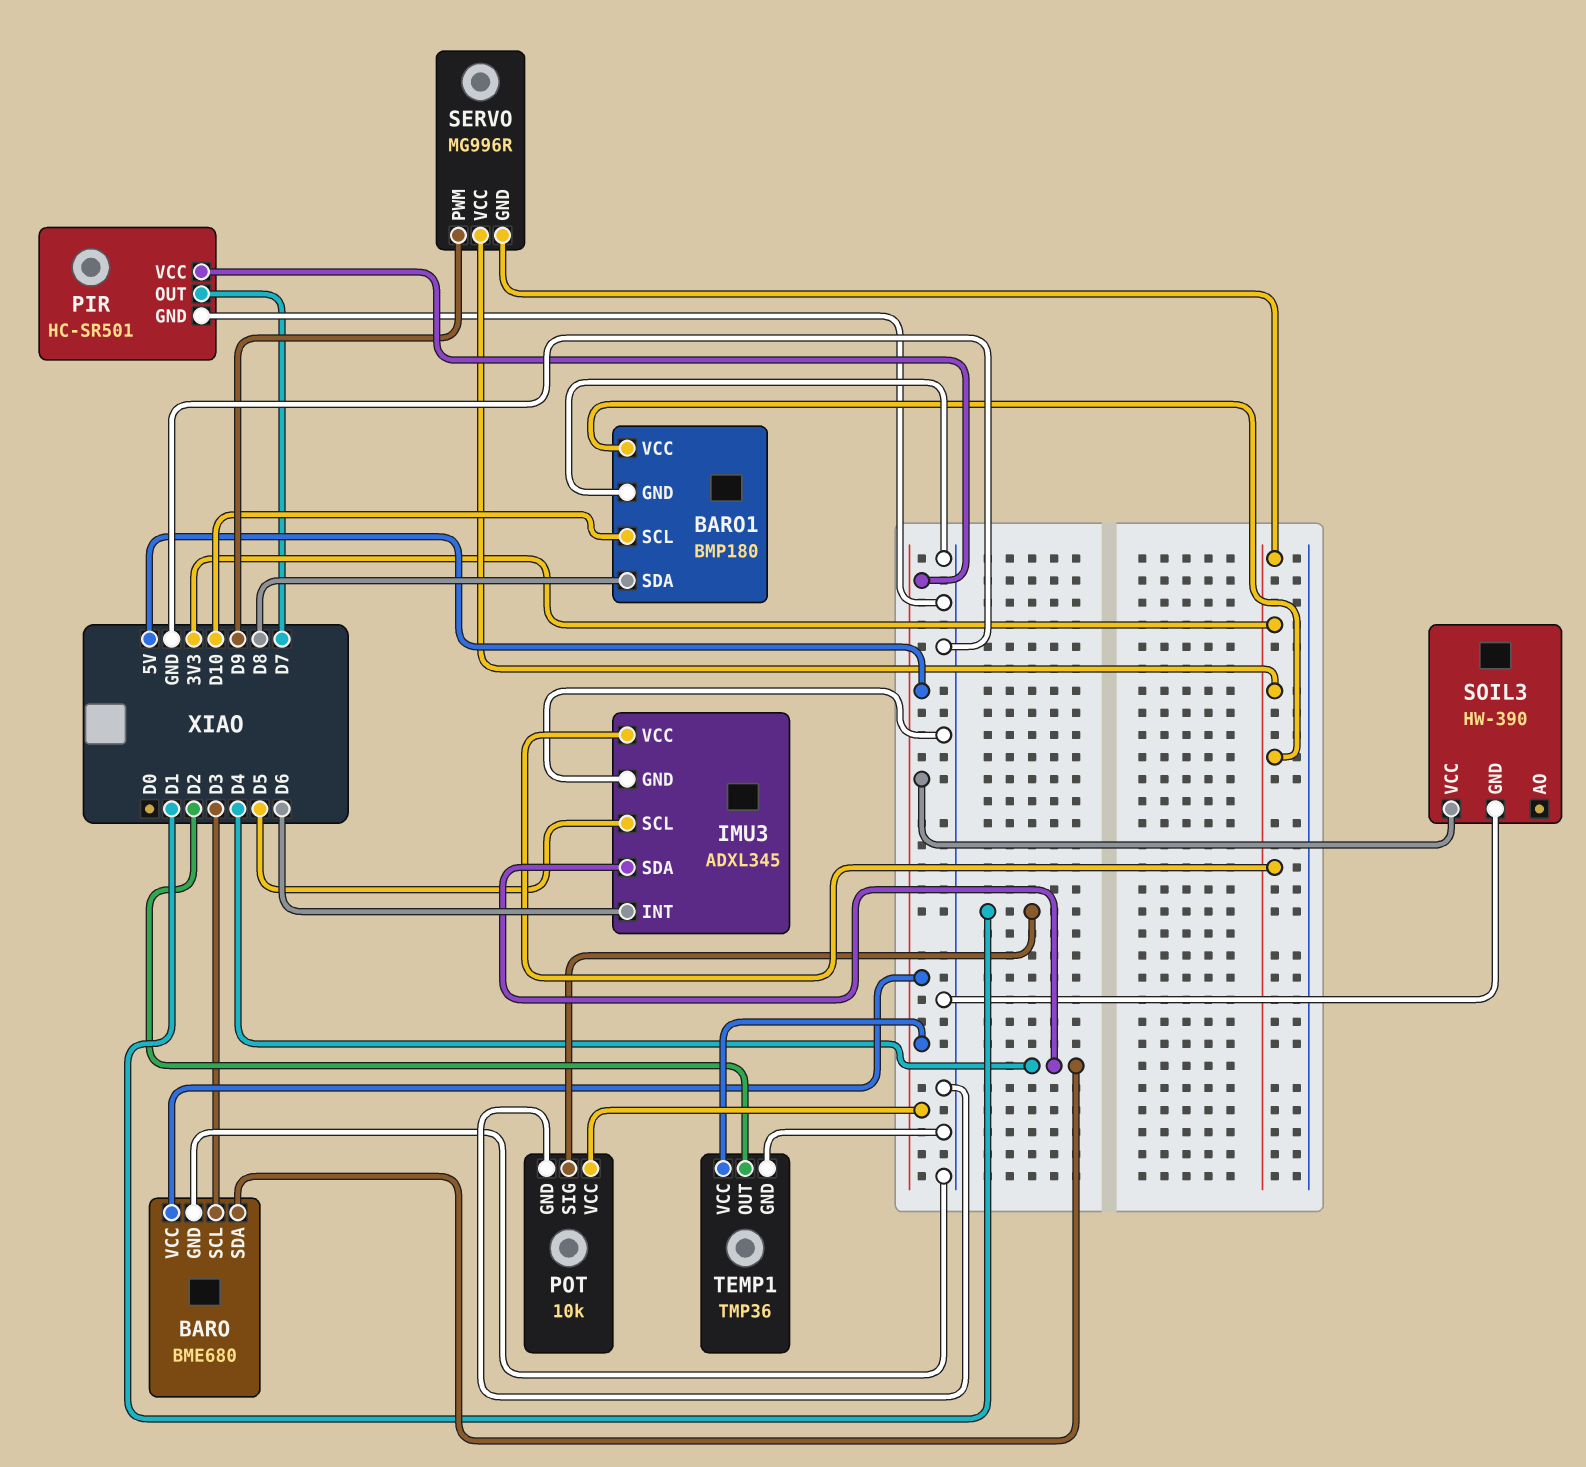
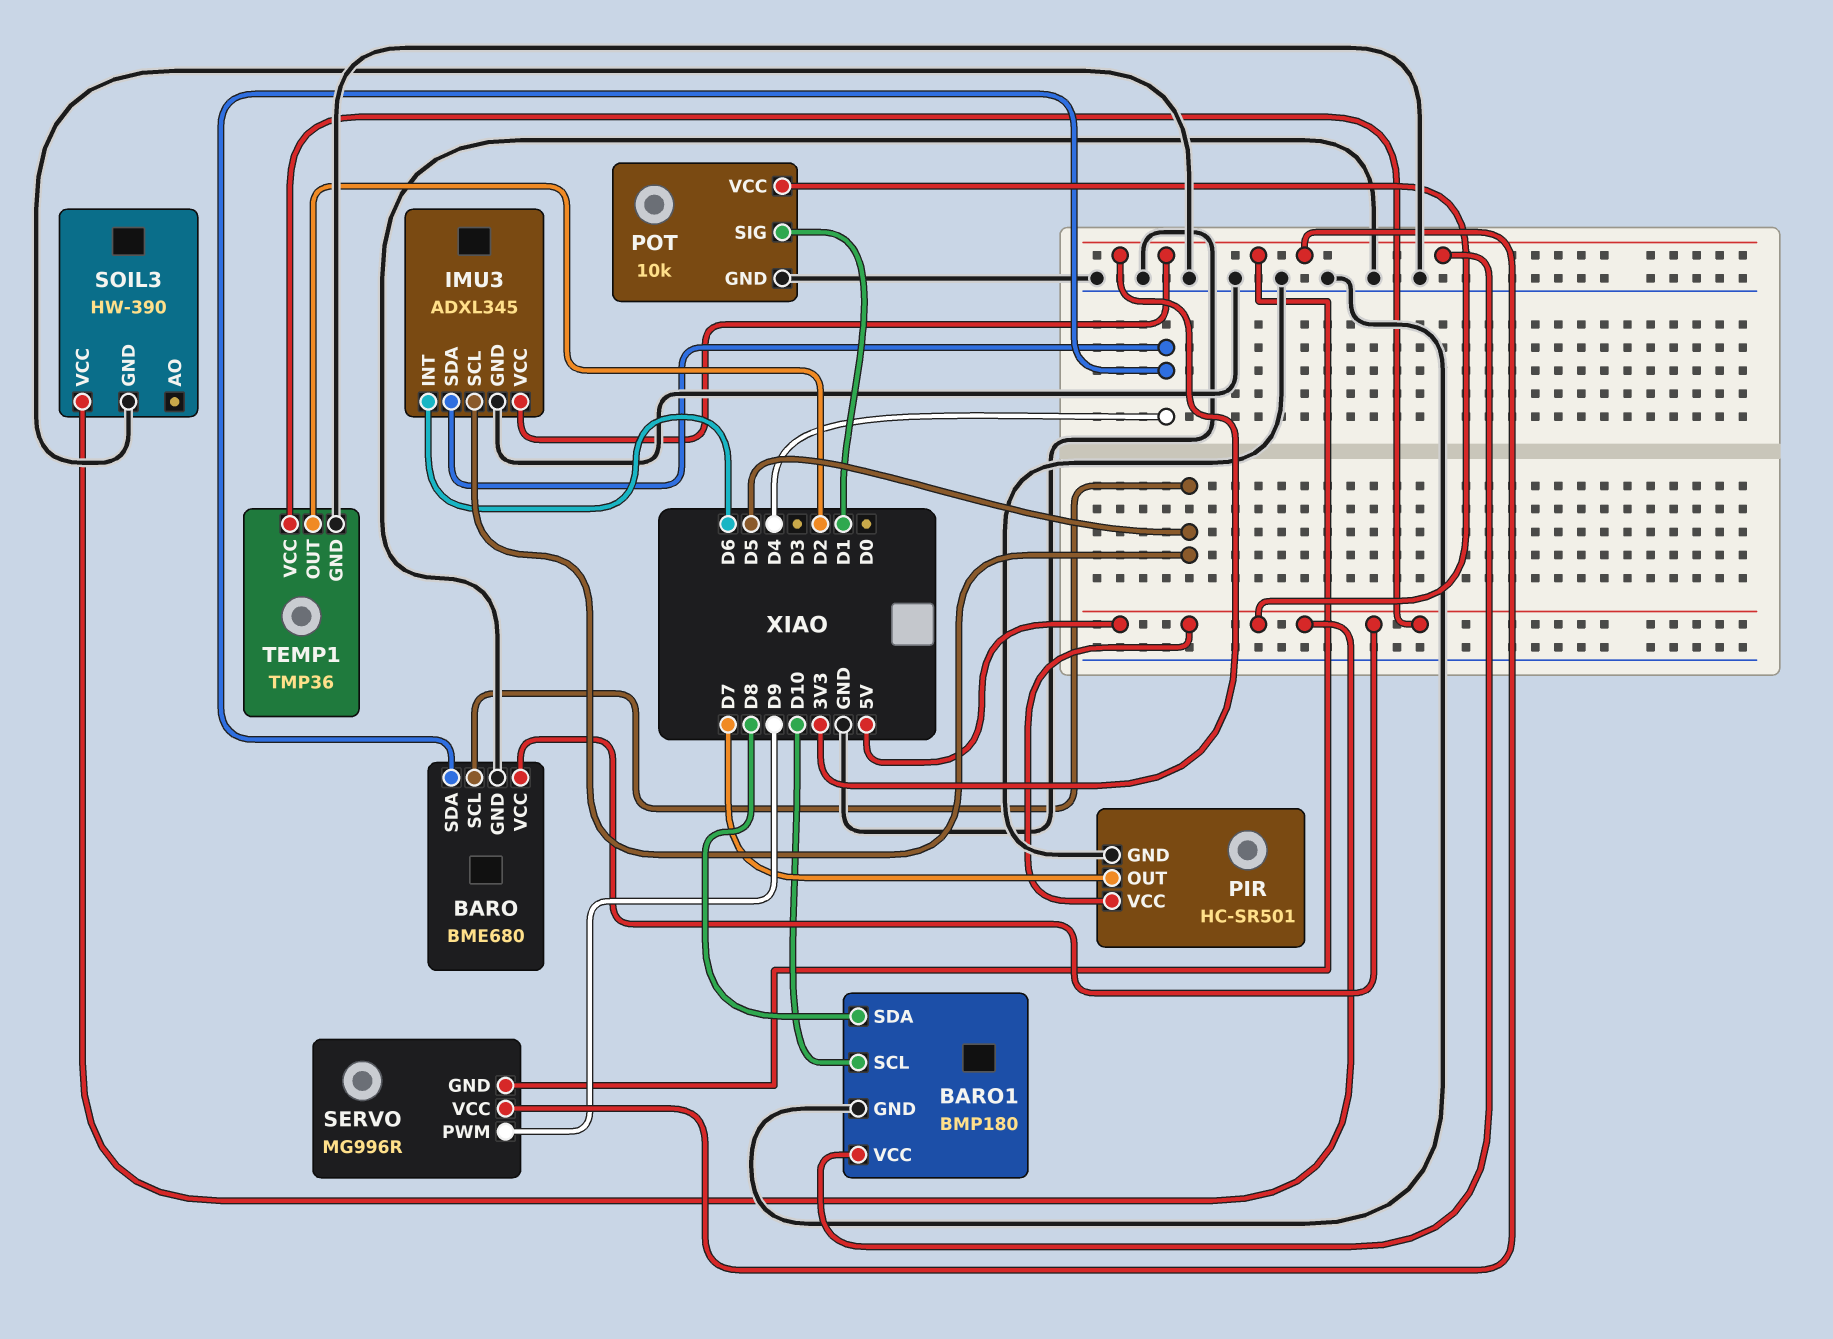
BARO pin SCL: D3 -> D5

